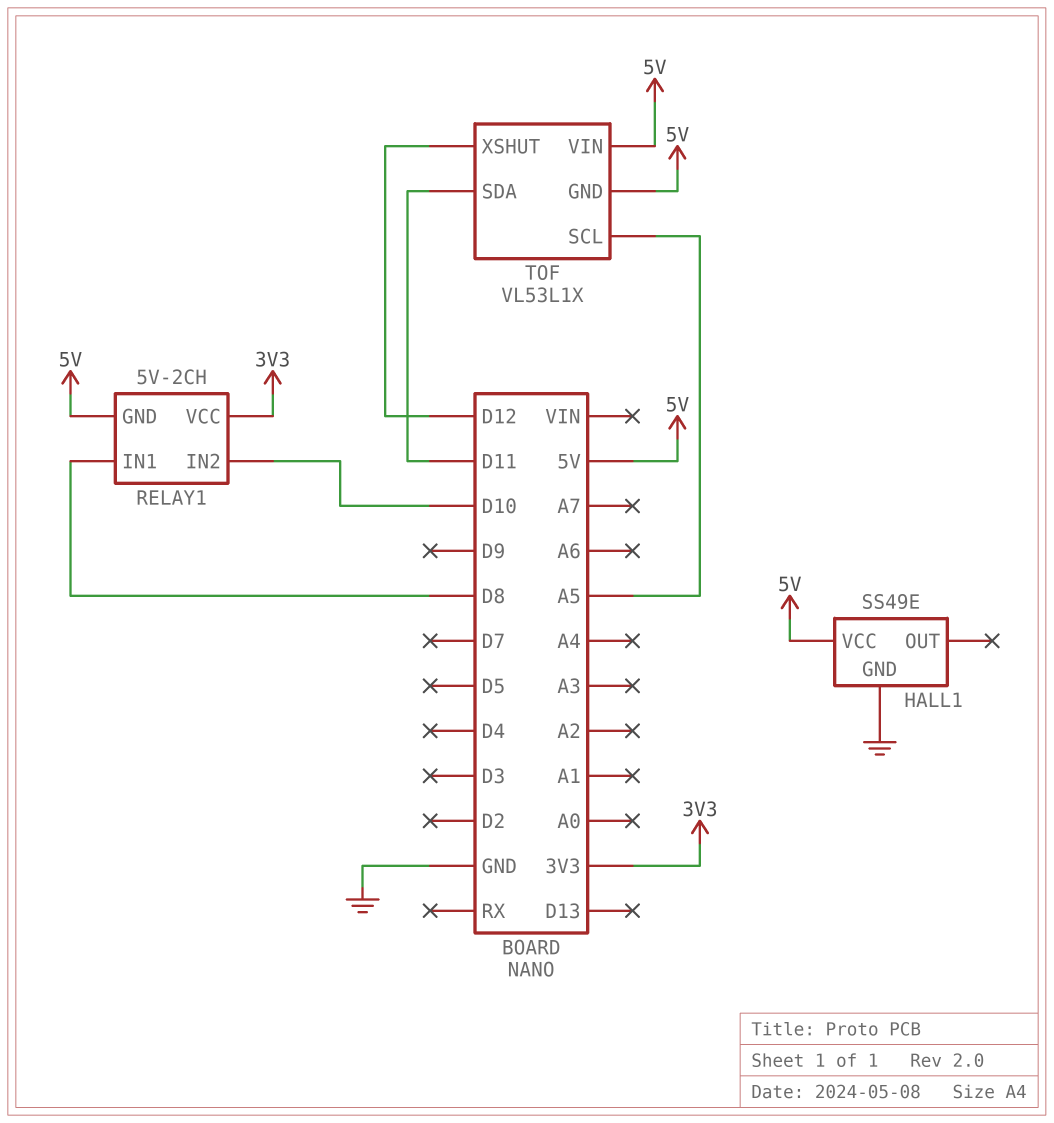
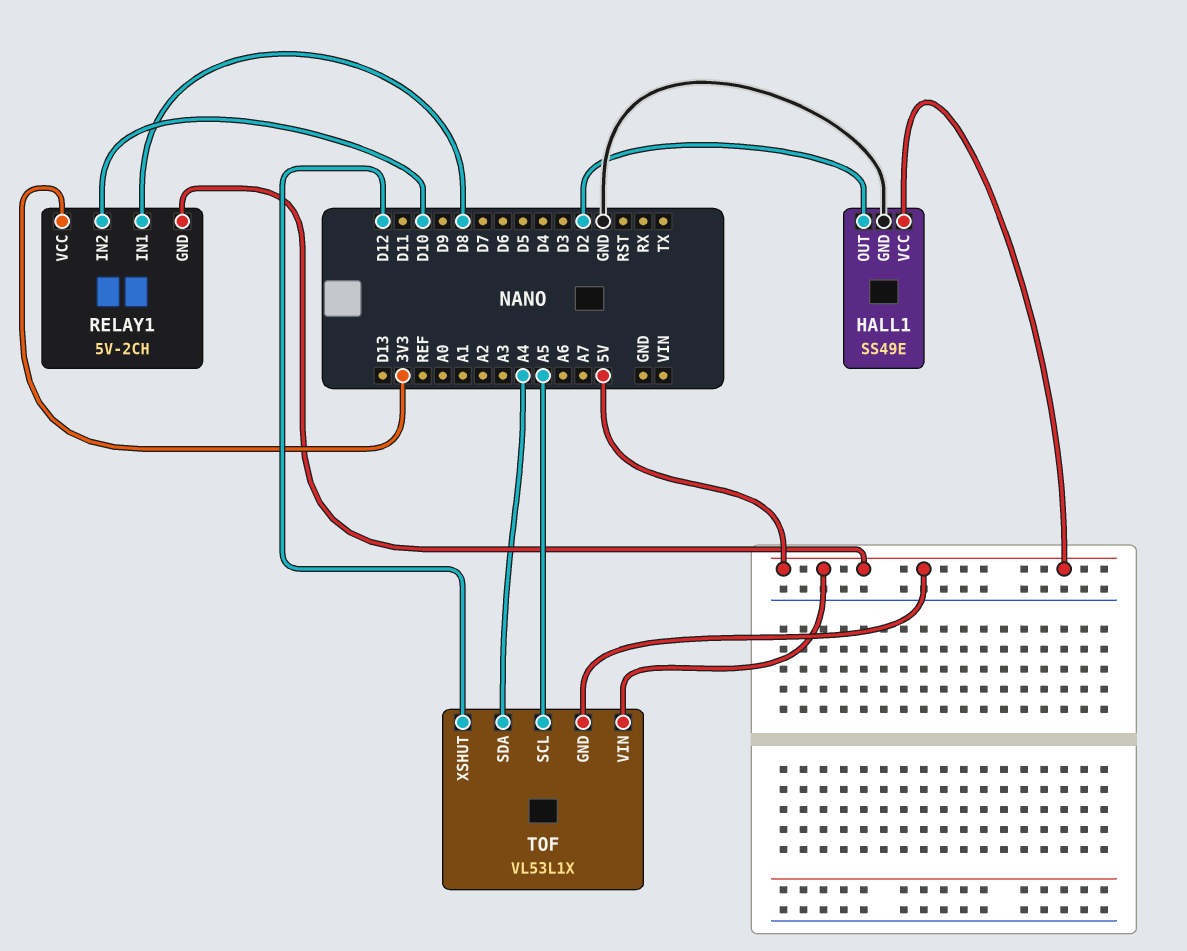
HALL1 pin OUT: none -> D2
TOF pin SDA: D11 -> A4

